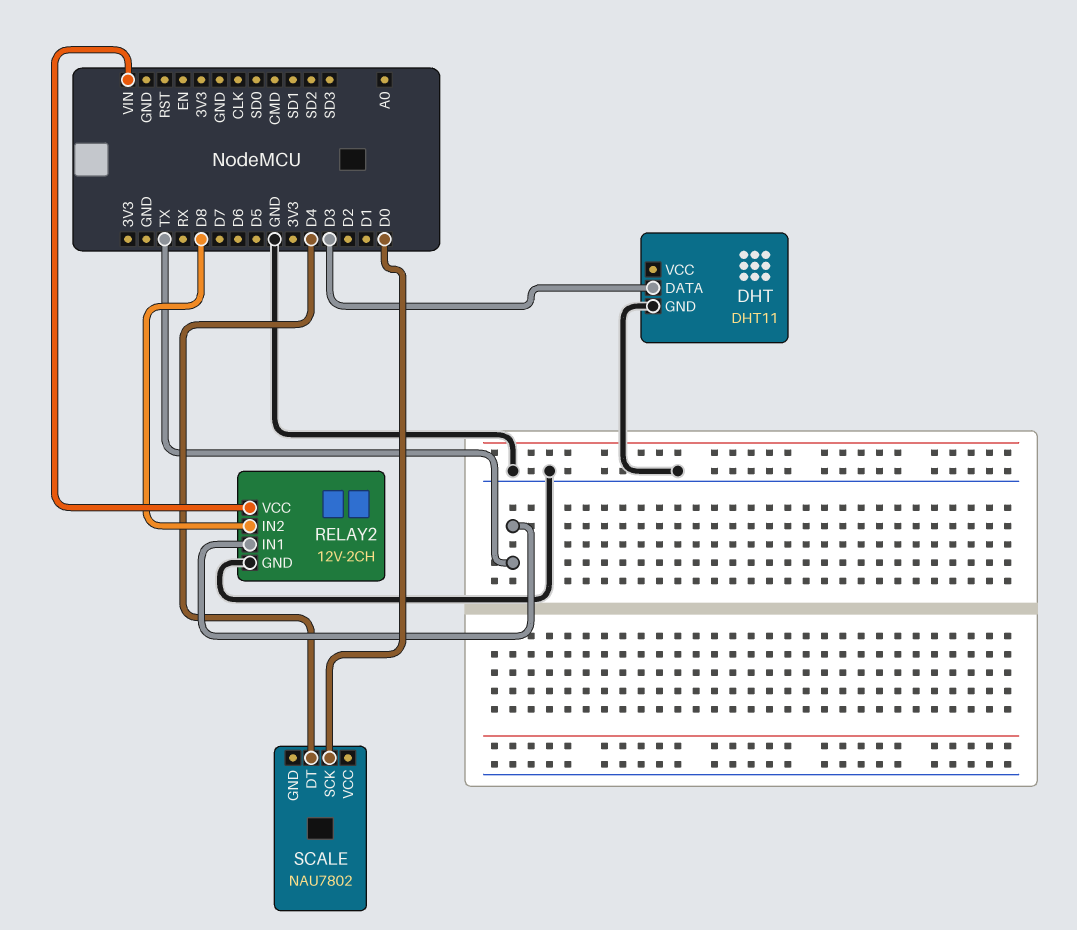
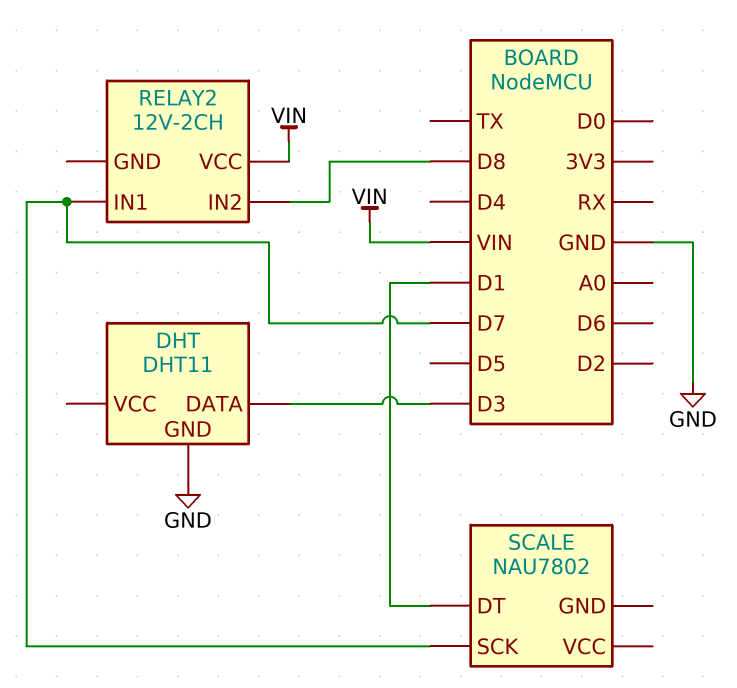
RELAY2 pin GND: GND -> none
RELAY2 pin IN1: TX -> D7
SCALE pin DT: D4 -> D1
SCALE pin SCK: D0 -> D7

